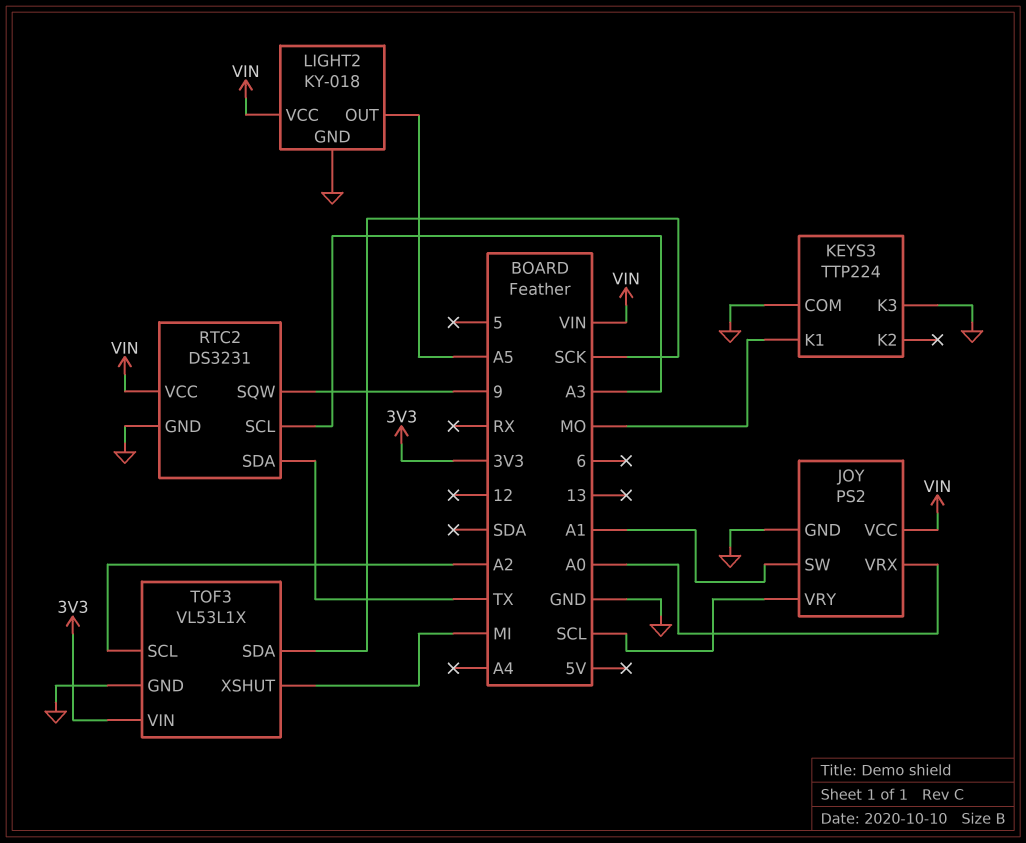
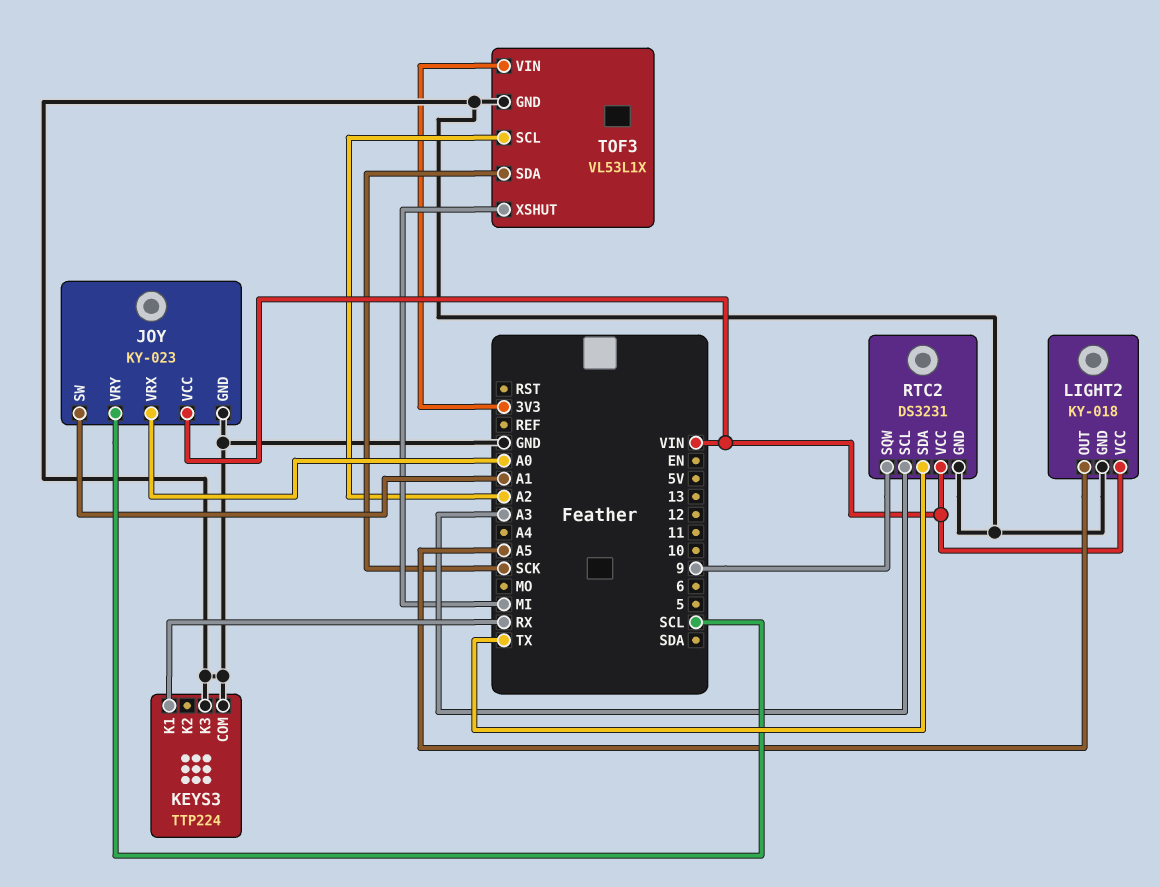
JOY: PS2 -> KY-023
KEYS3 pin K1: MO -> RX

